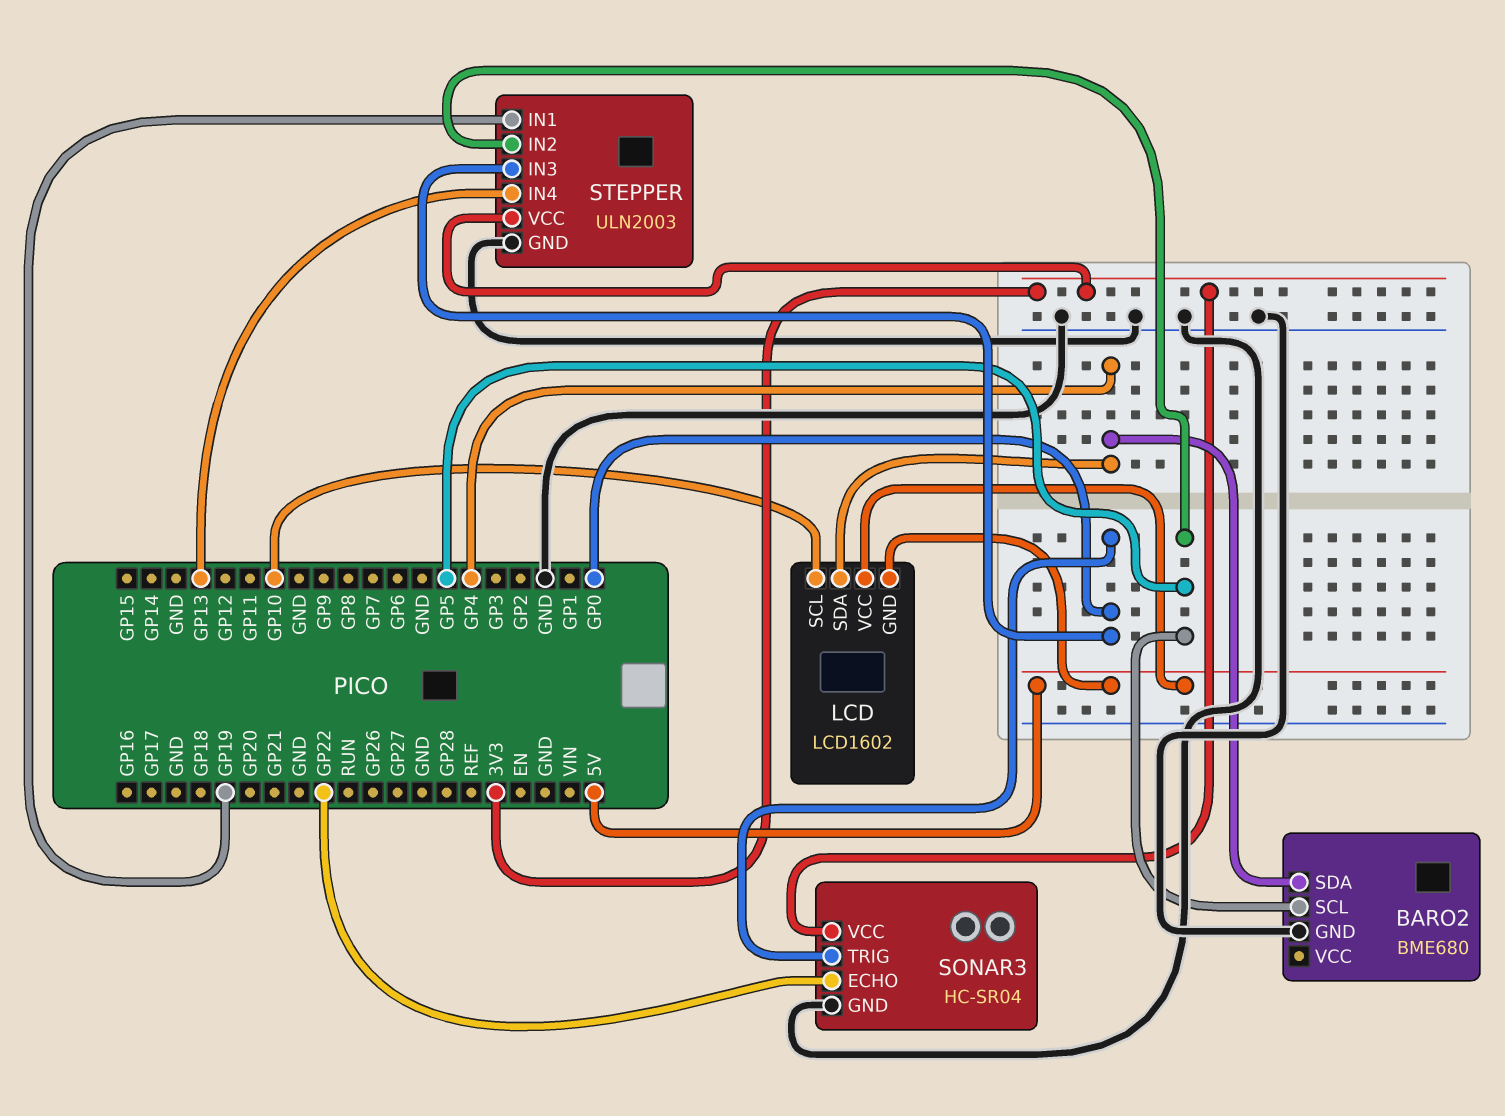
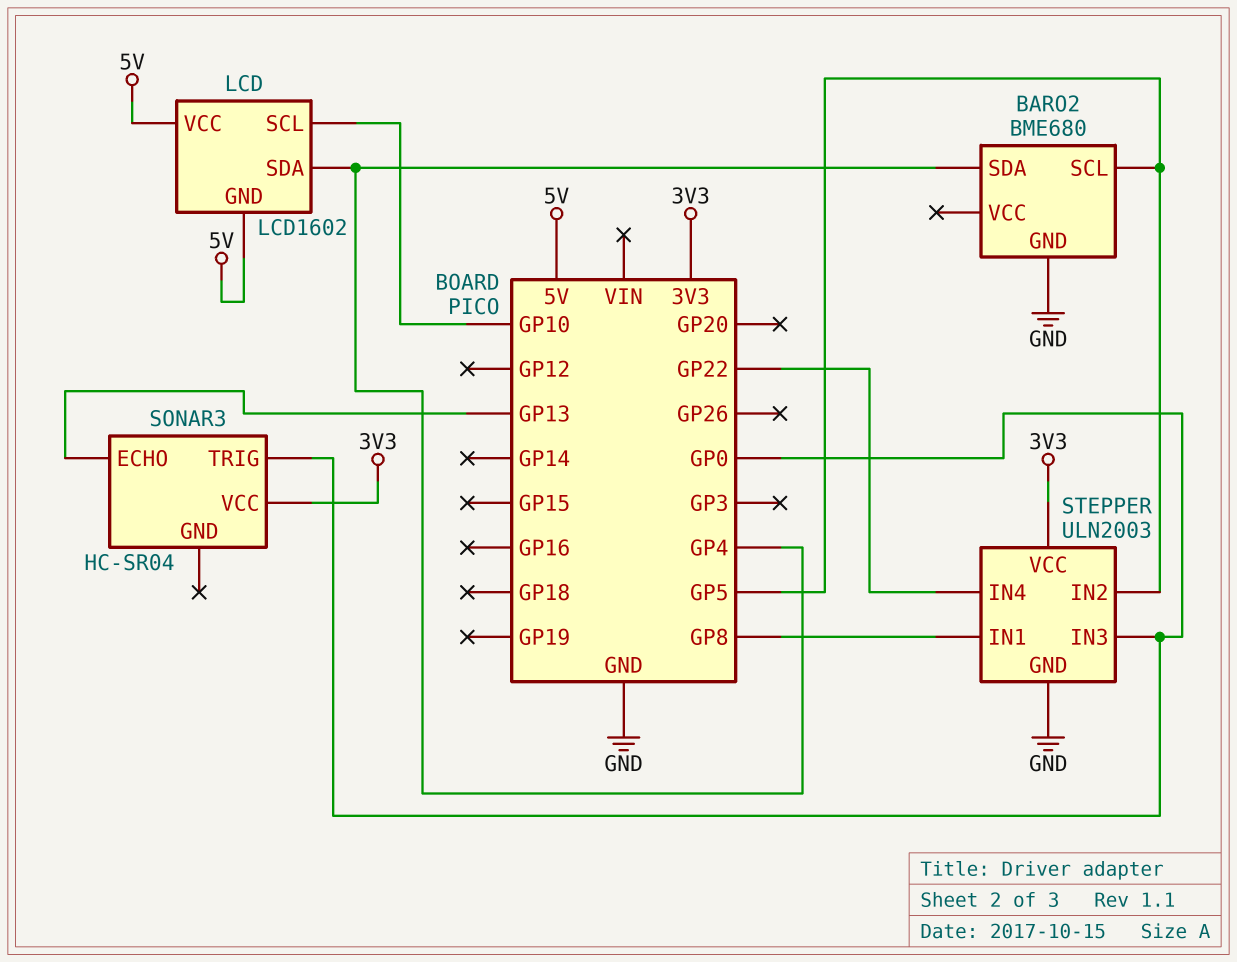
SONAR3 pin ECHO: GP22 -> GP13
SONAR3 pin GND: GND -> none
STEPPER pin IN1: GP19 -> GP8
STEPPER pin IN4: GP13 -> GP22

